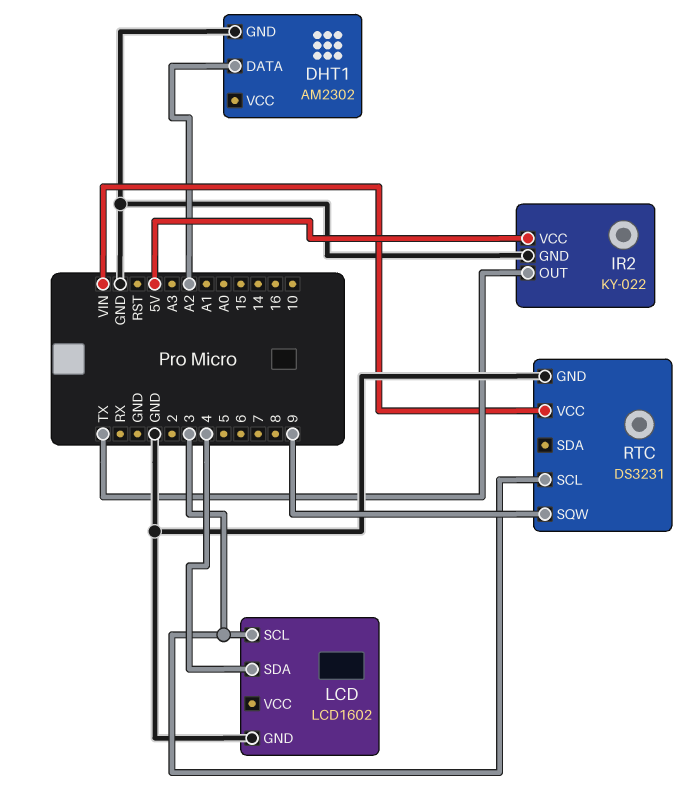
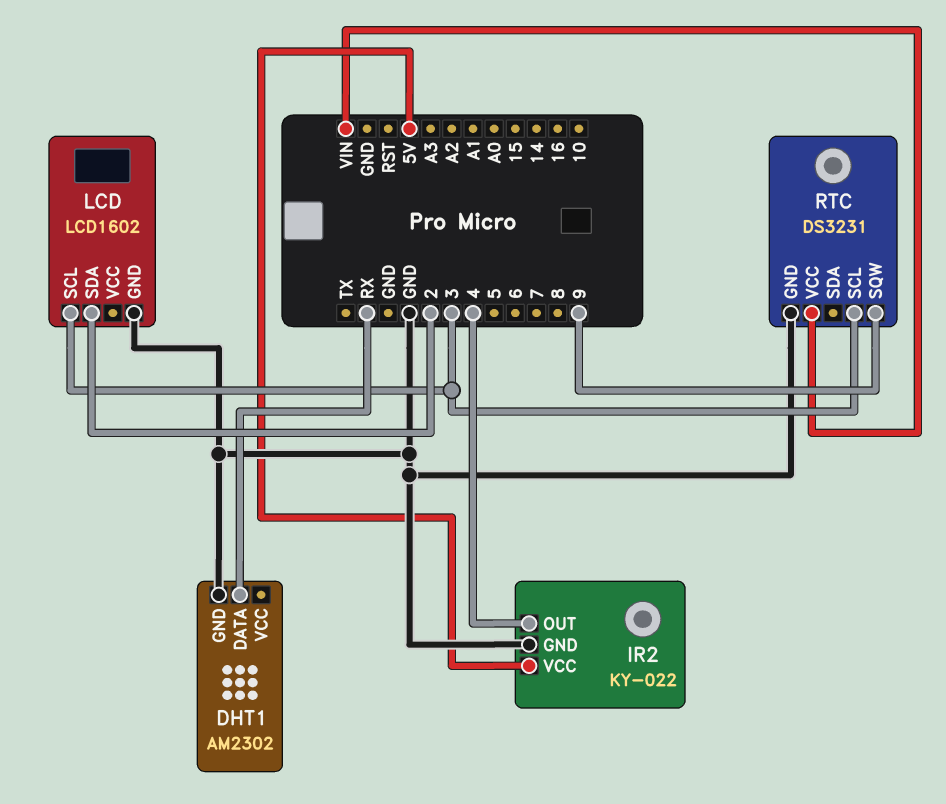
DHT1 pin DATA: A2 -> RX
IR2 pin OUT: TX -> 4
LCD pin SDA: 4 -> 2

